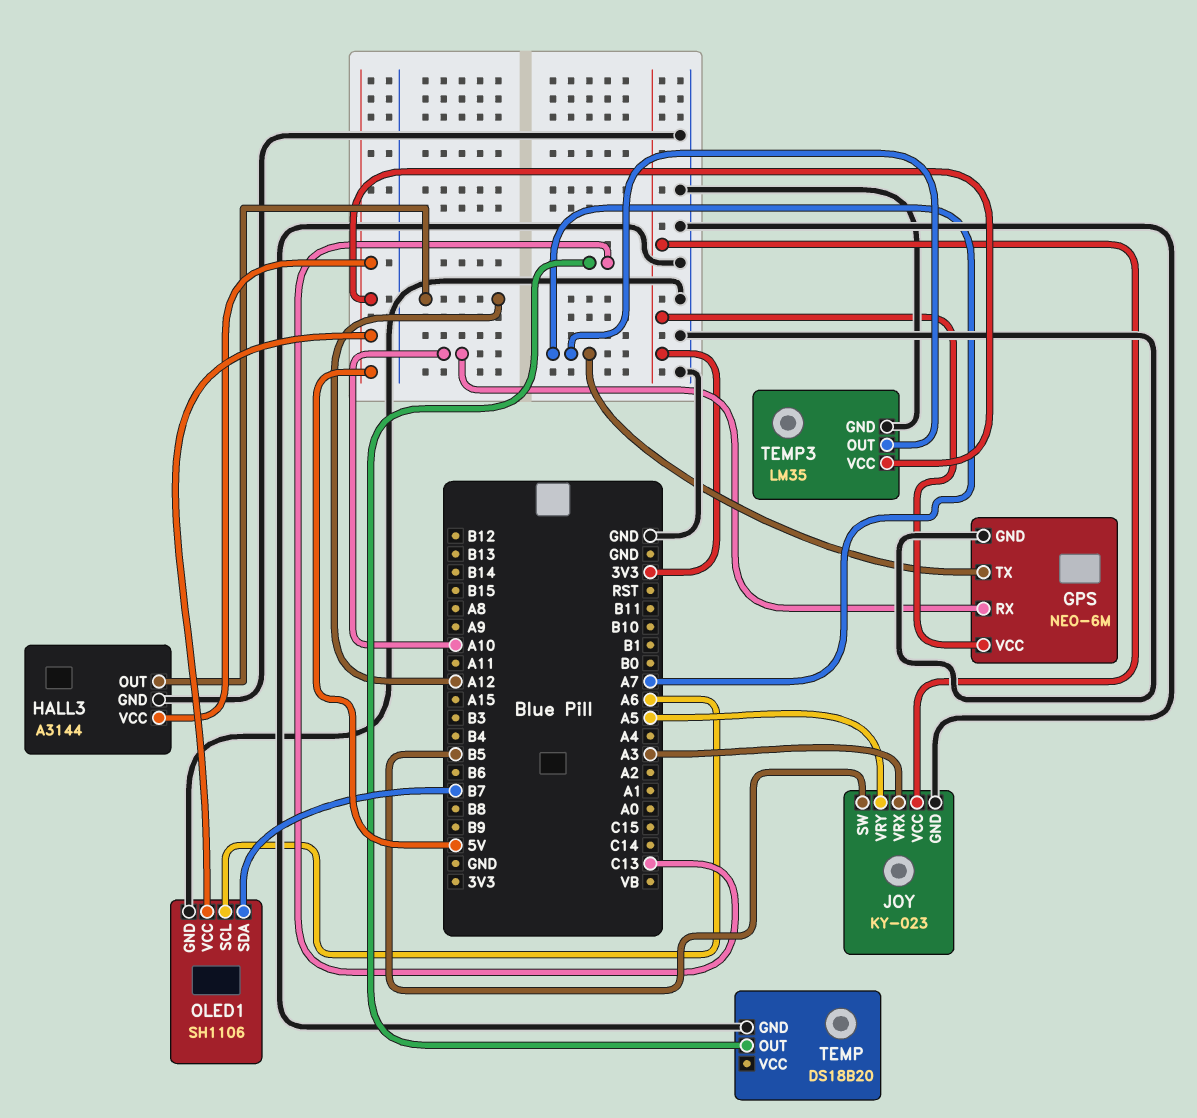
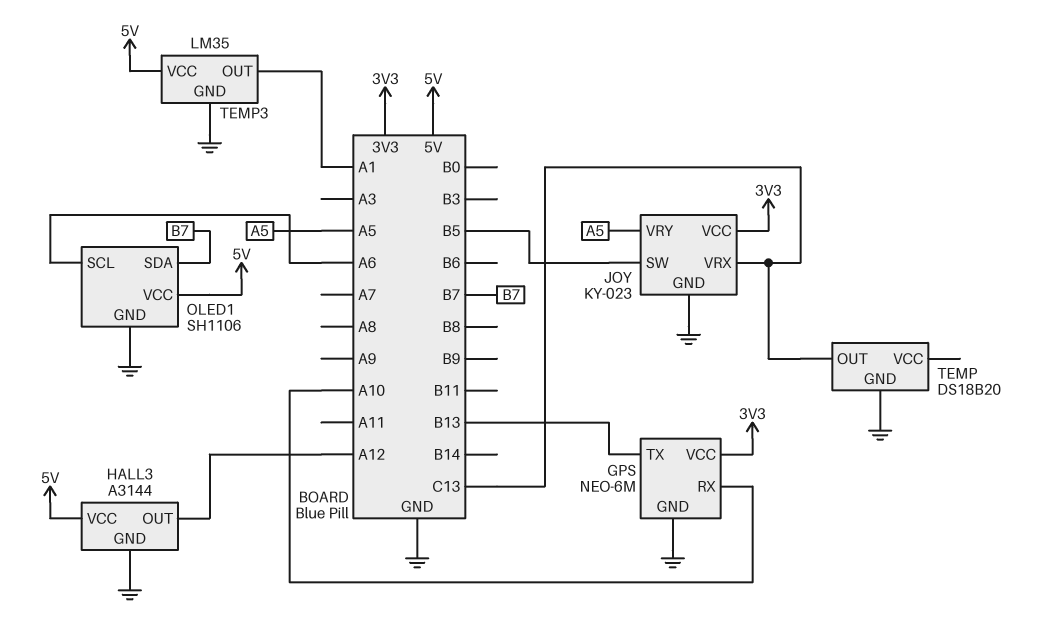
GPS pin TX: A7 -> B13
JOY pin VRX: A3 -> C13
TEMP3 pin OUT: A7 -> A1

